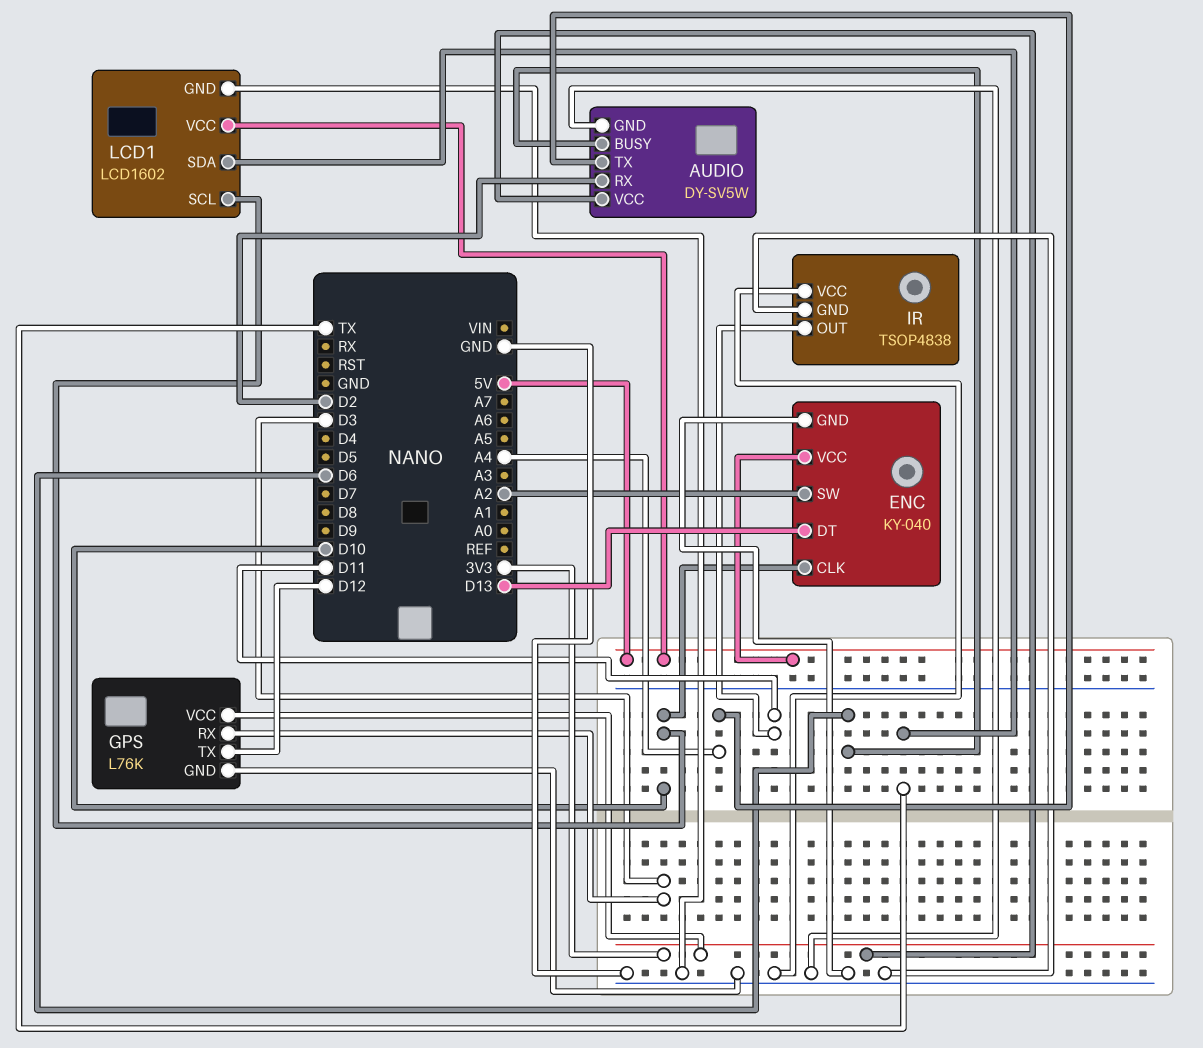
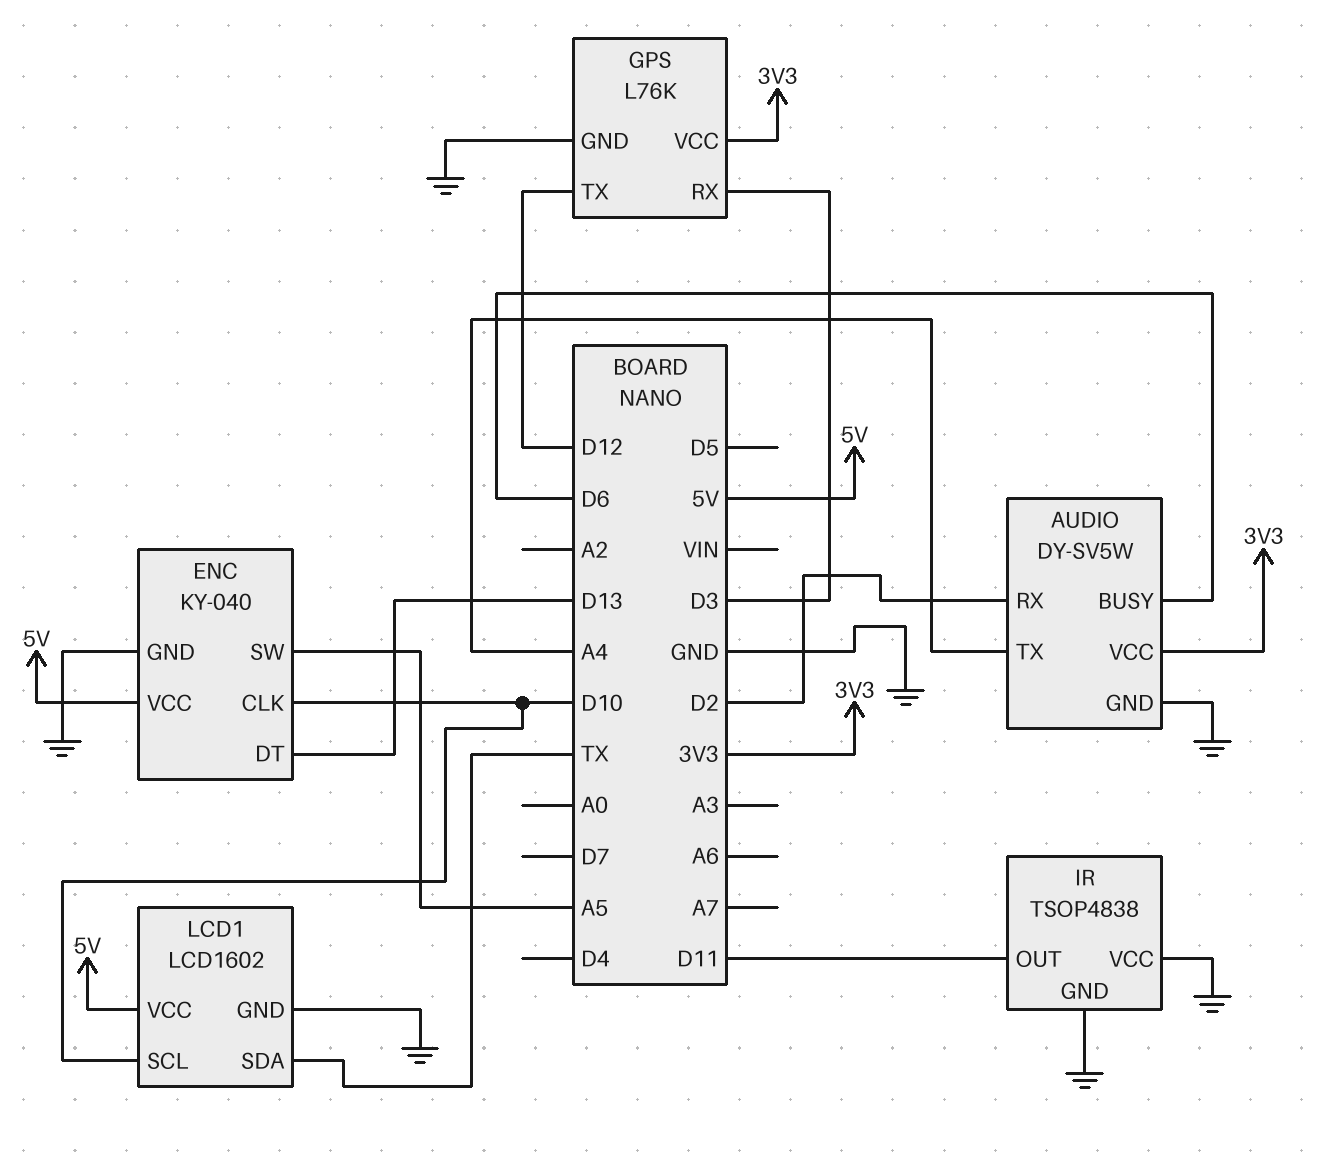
ENC pin SW: A2 -> A5

